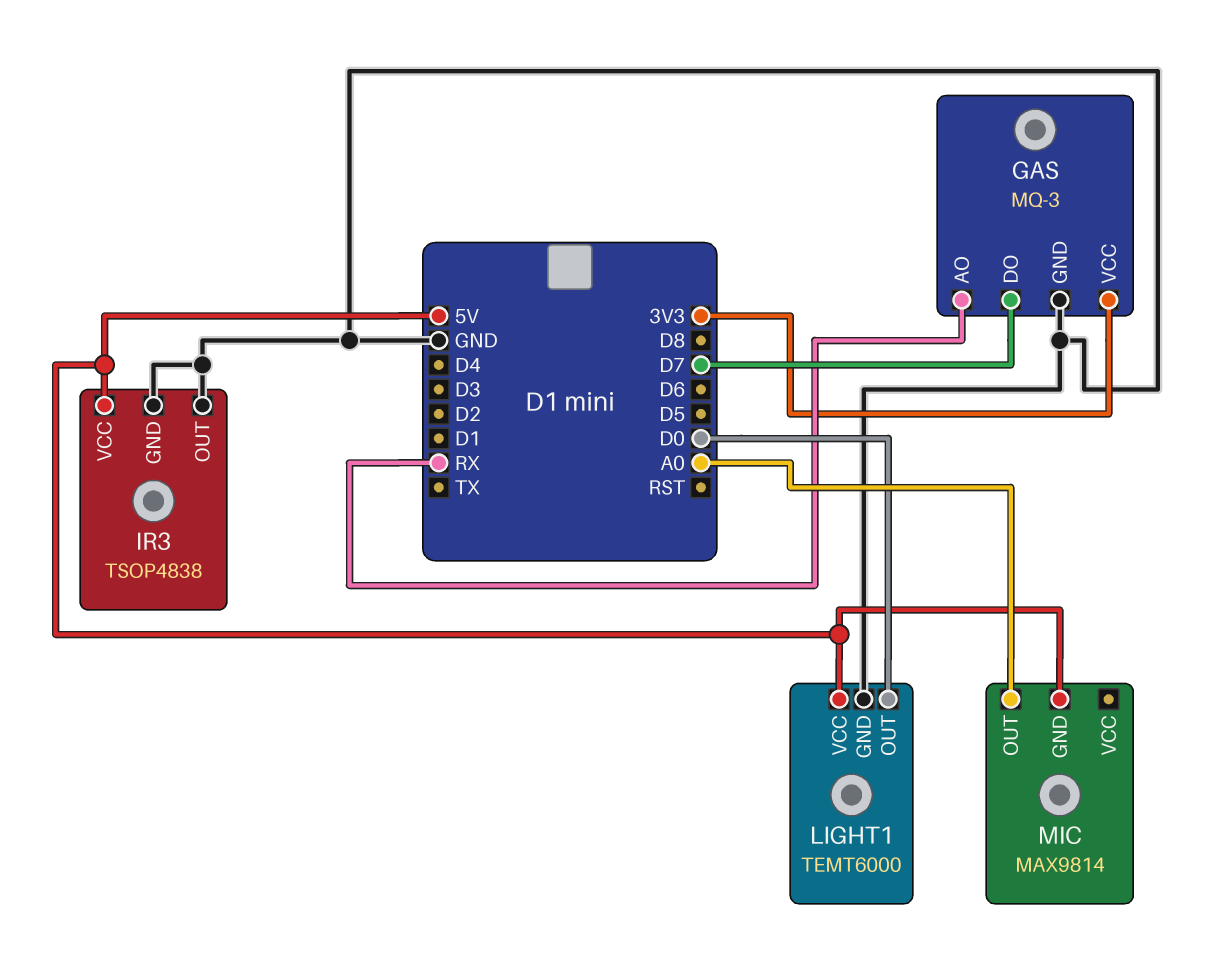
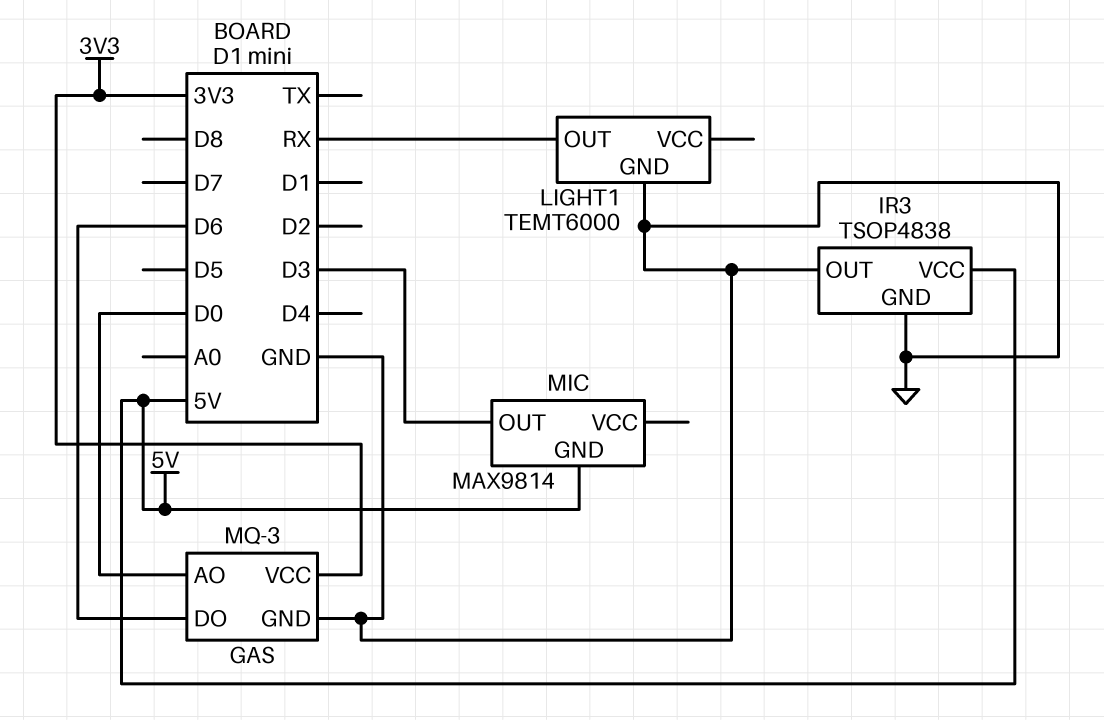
GAS pin AO: RX -> D0
GAS pin DO: D7 -> D6
LIGHT1 pin OUT: D0 -> RX
LIGHT1 pin VCC: 5V -> none
MIC pin OUT: A0 -> D3

